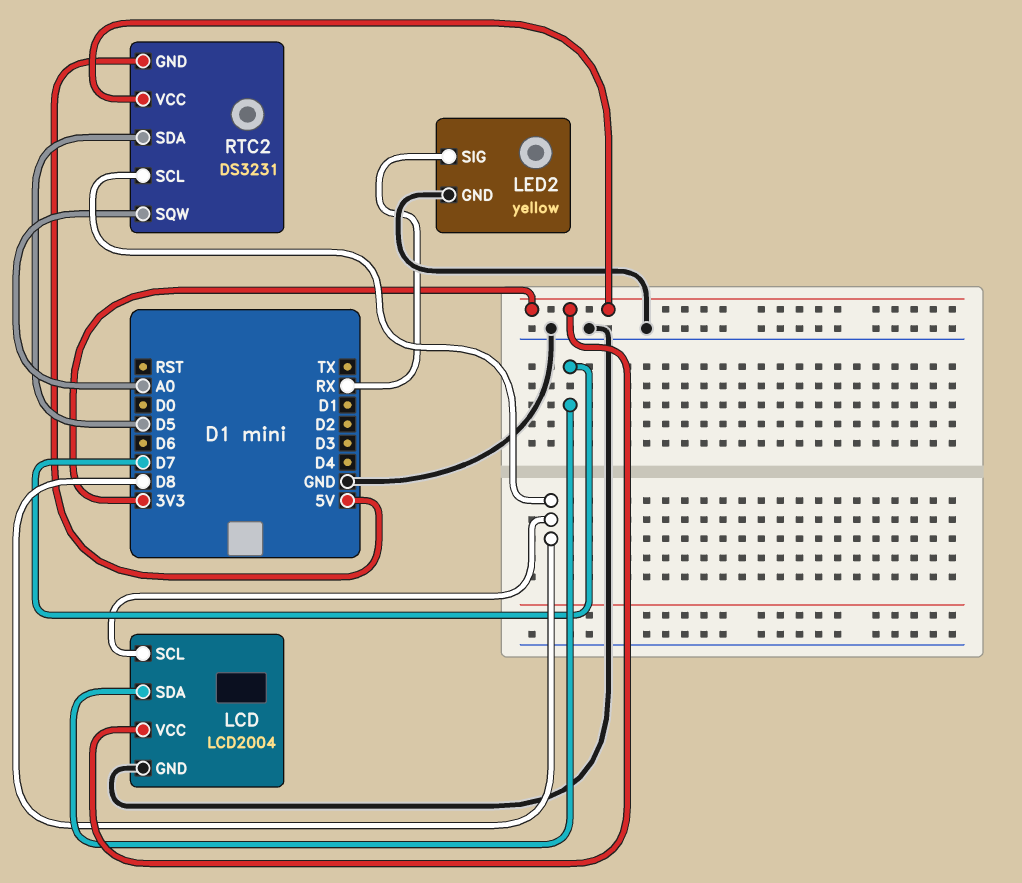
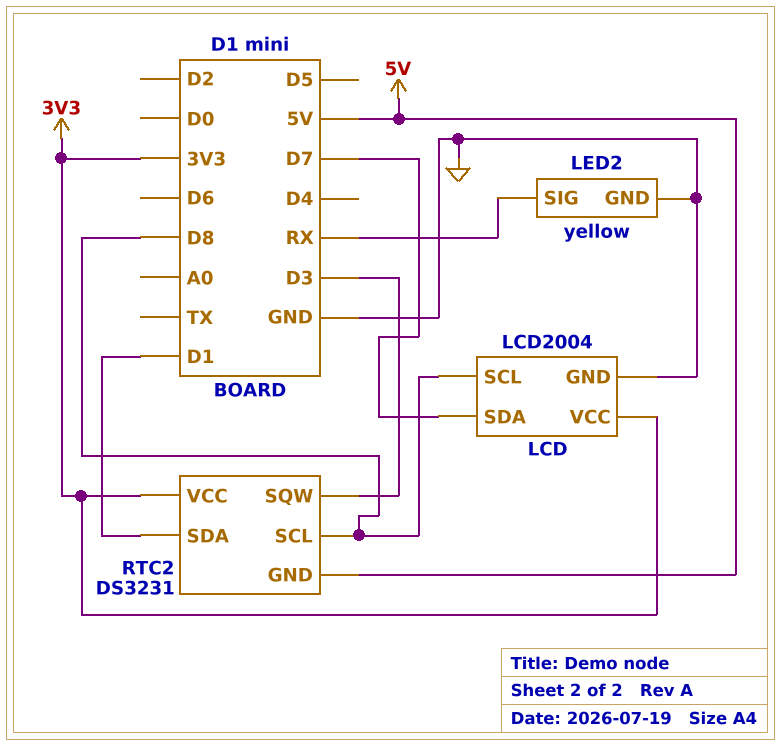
RTC2 pin SDA: D5 -> D1
RTC2 pin SQW: A0 -> D3

